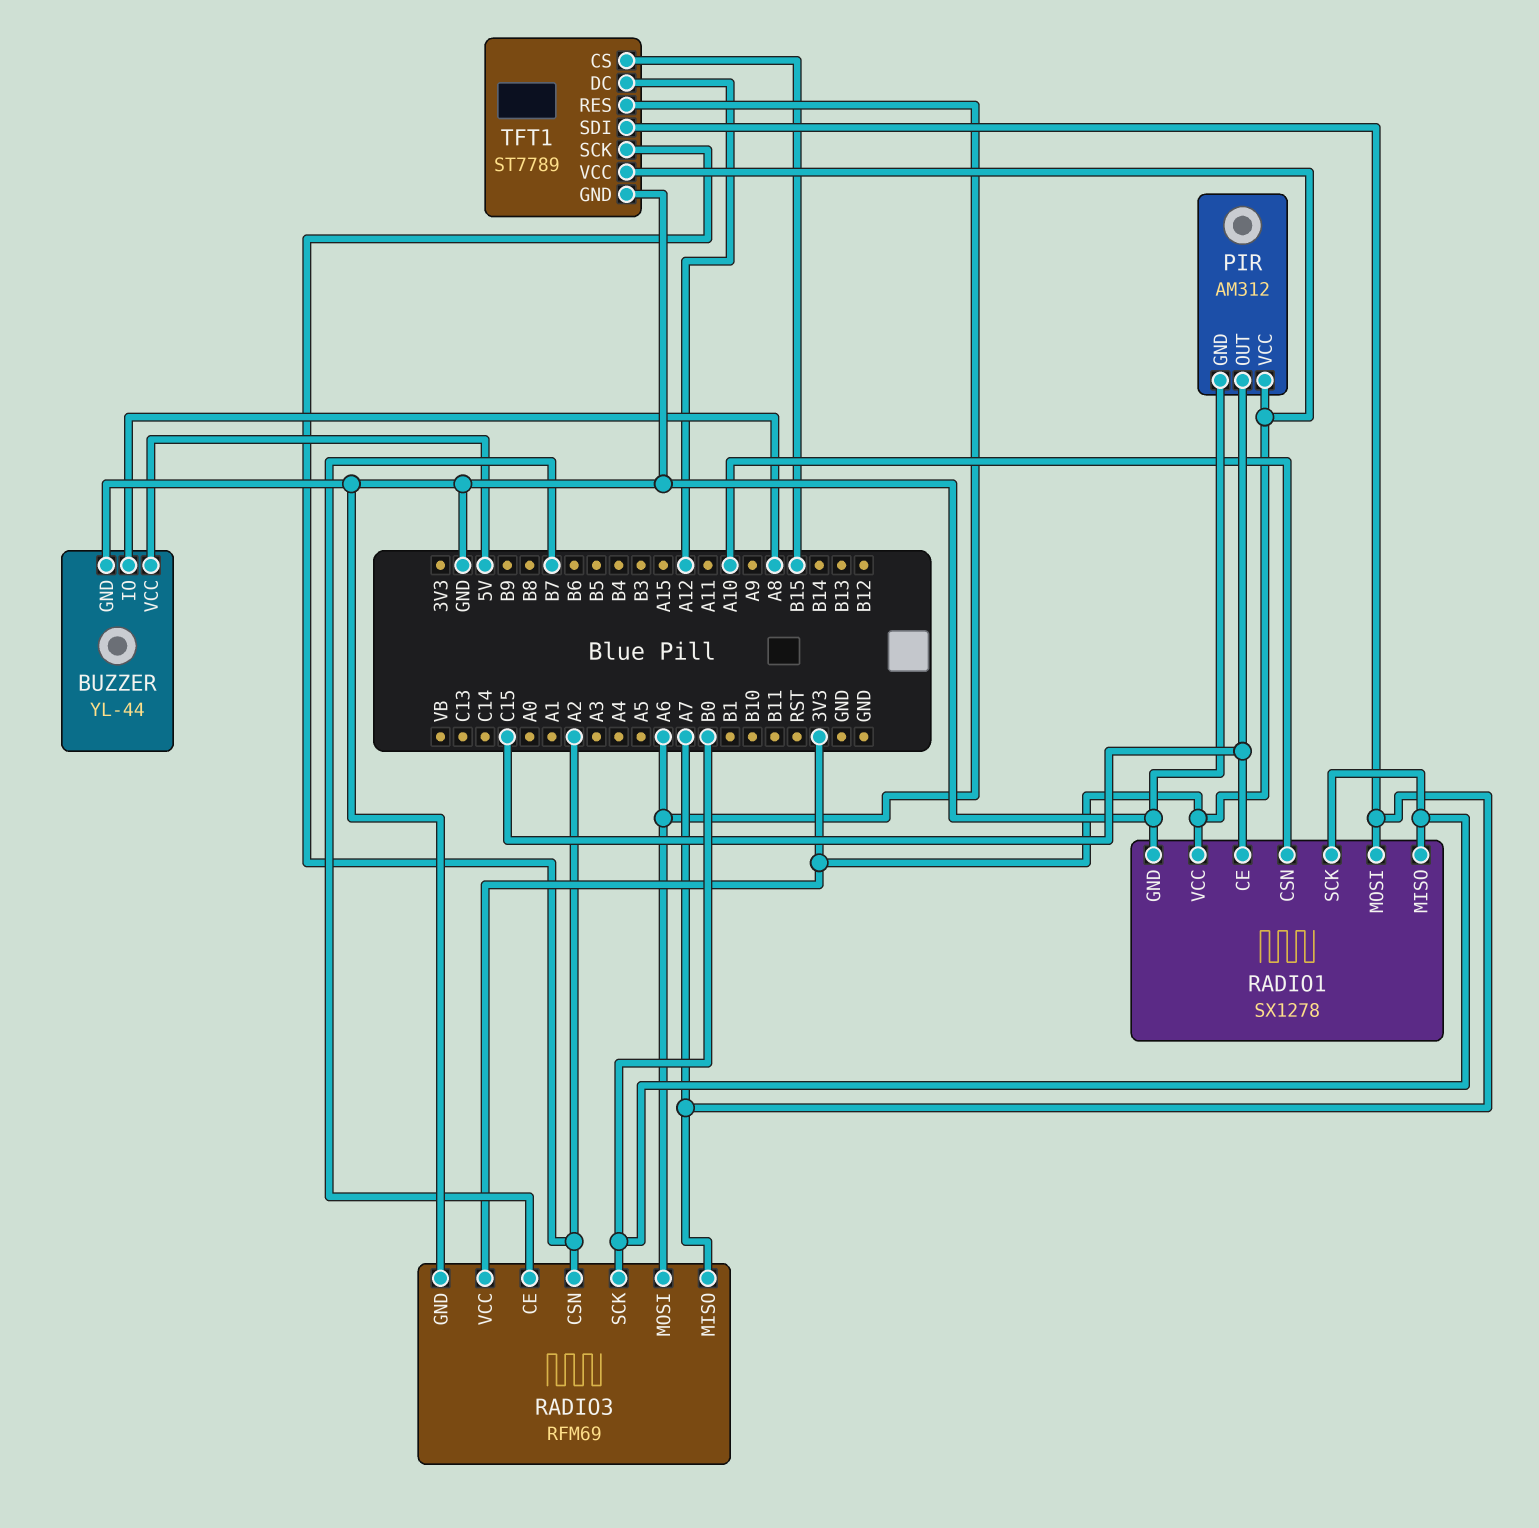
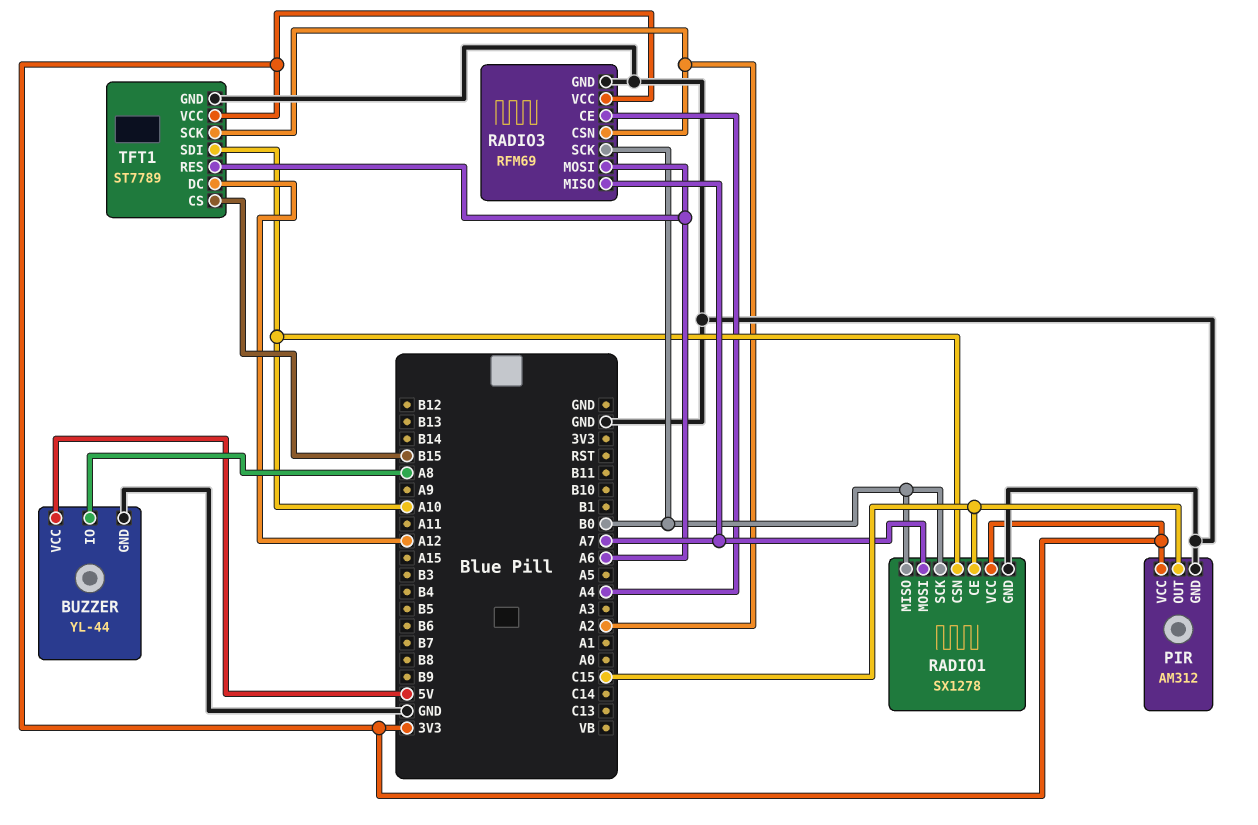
RADIO3 pin CE: B7 -> A4
TFT1 pin SDI: A7 -> A10

